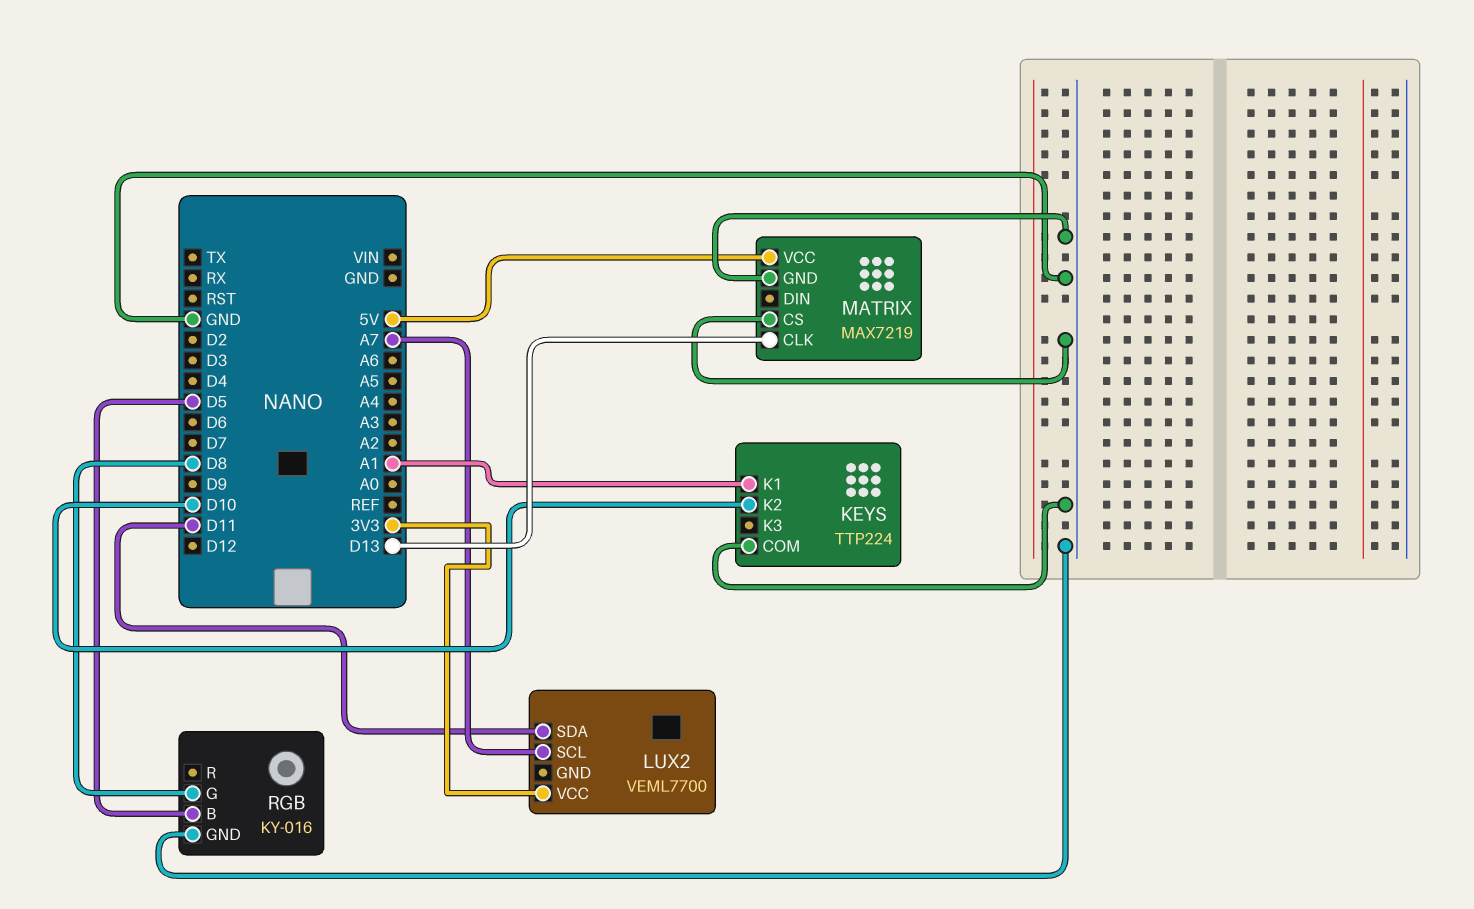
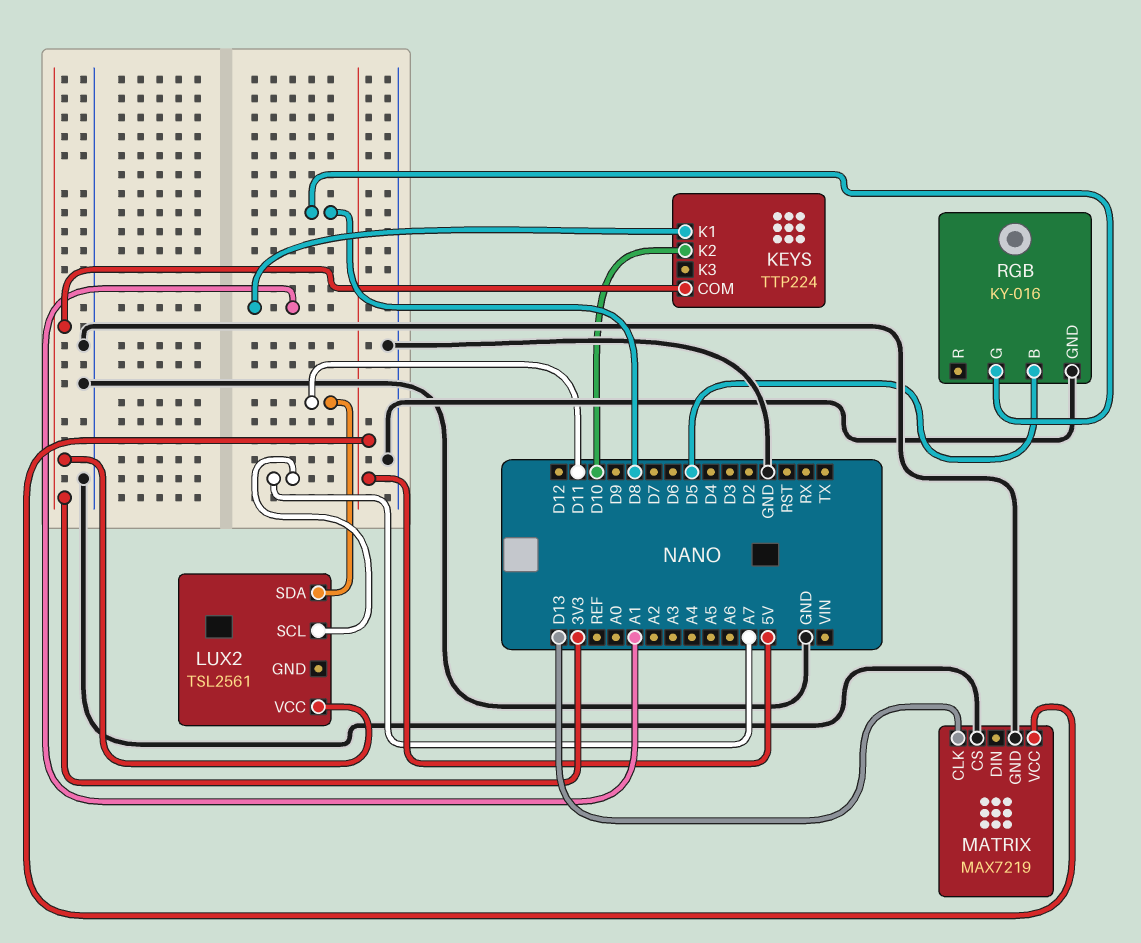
KEYS pin COM: GND -> 3V3
LUX2: VEML7700 -> TSL2561

